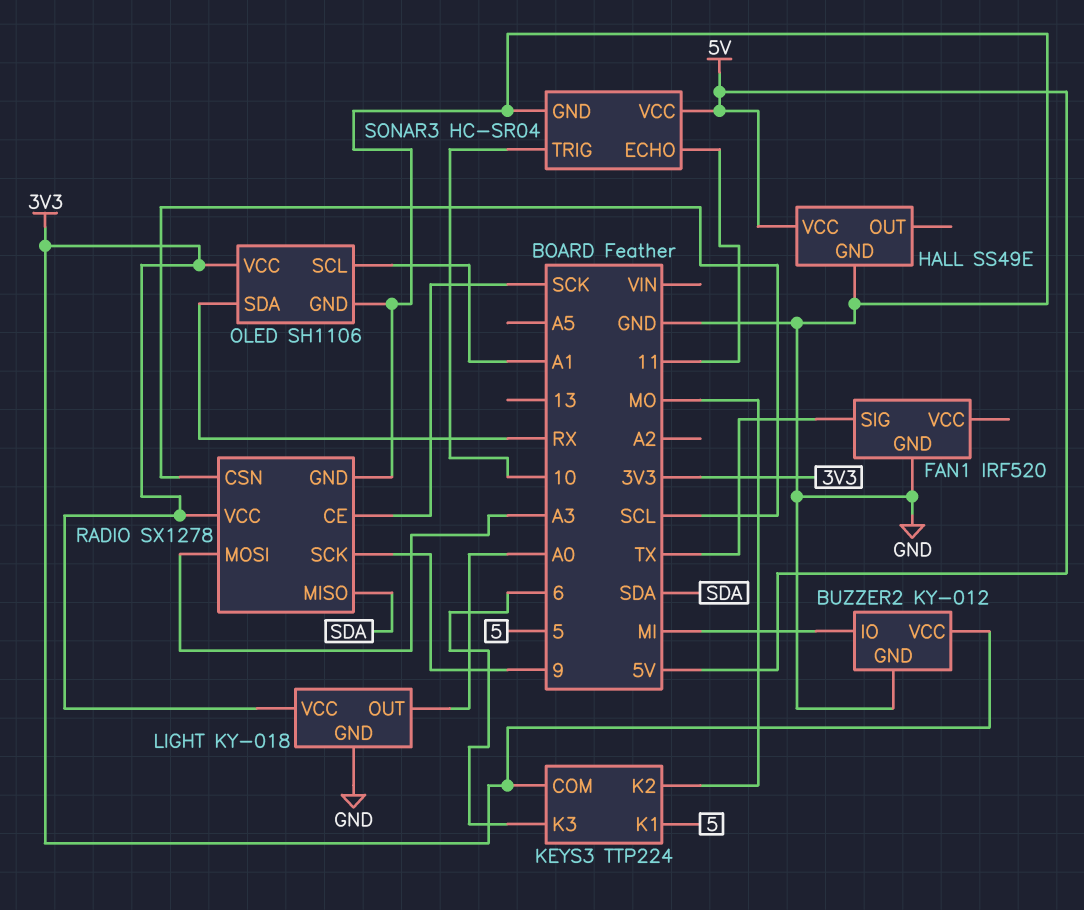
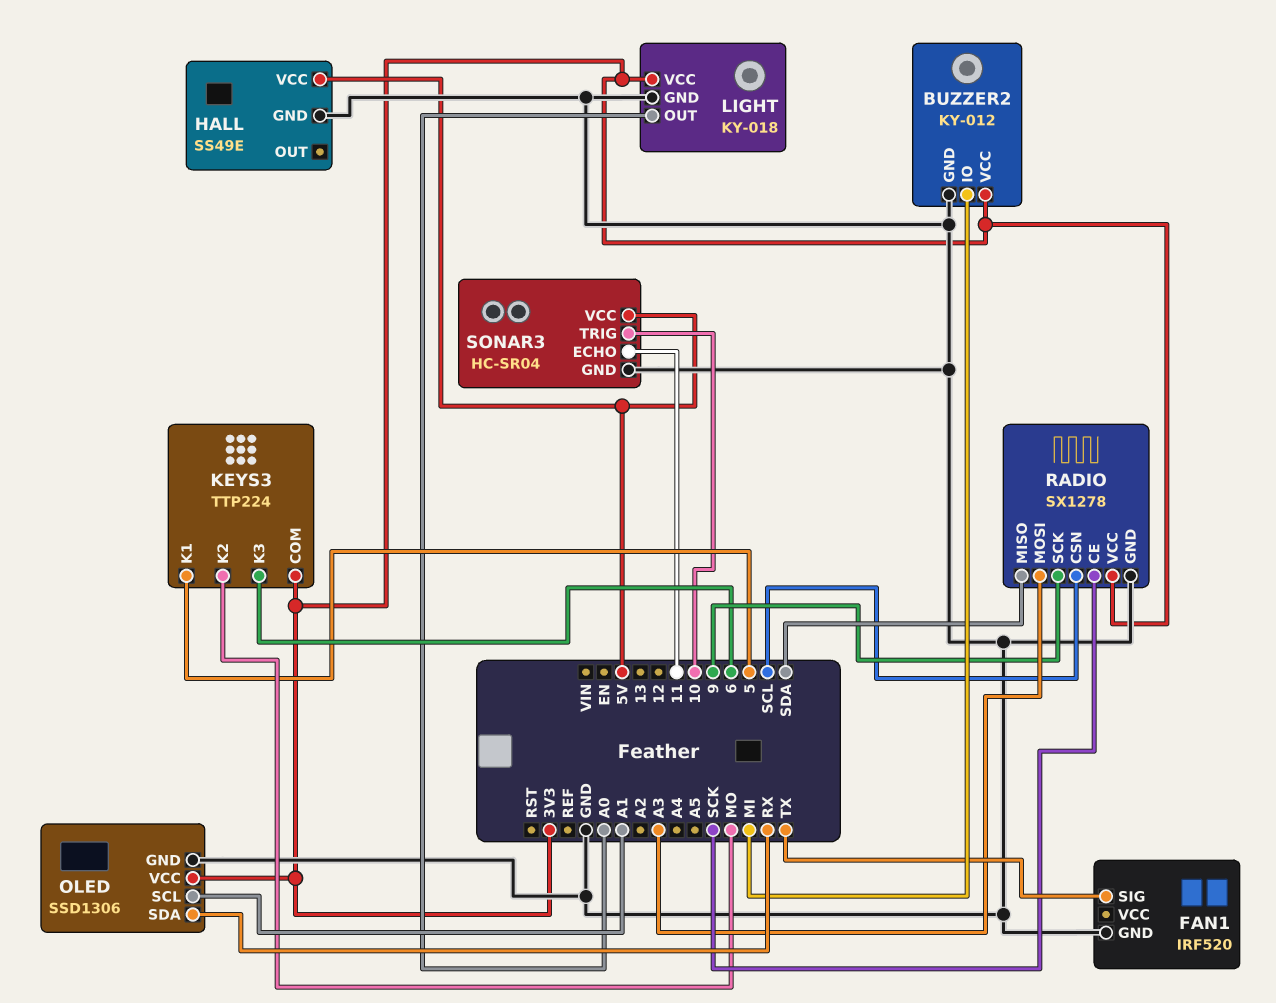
OLED: SH1106 -> SSD1306

